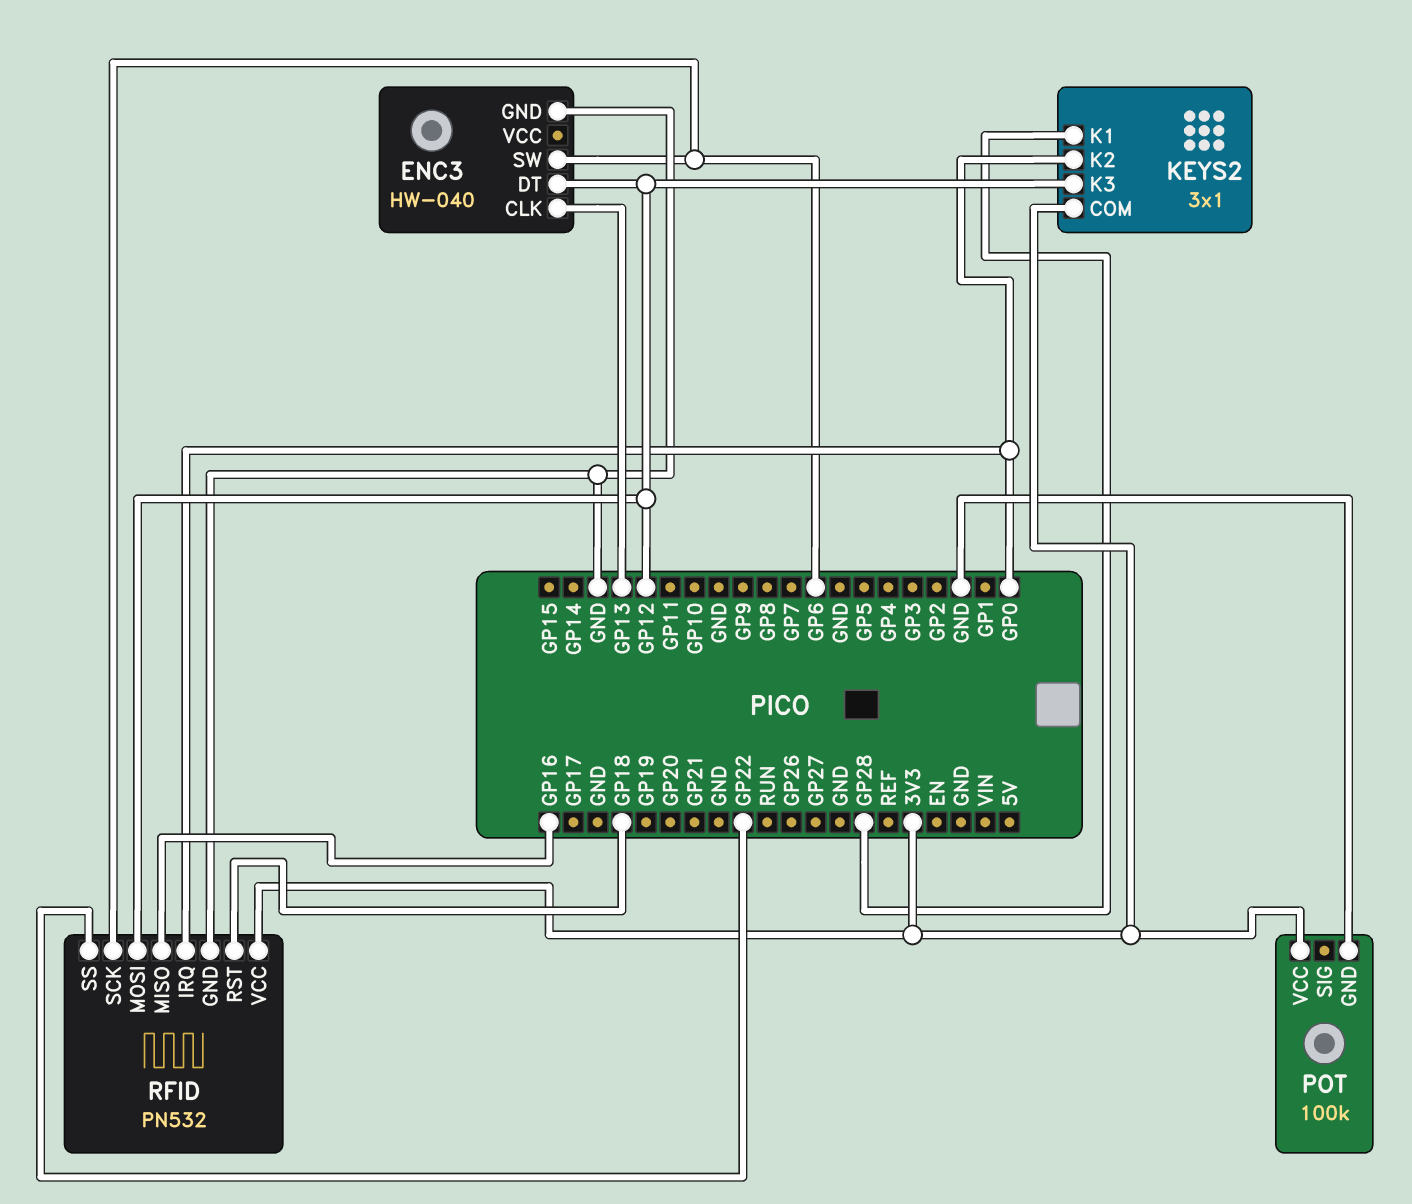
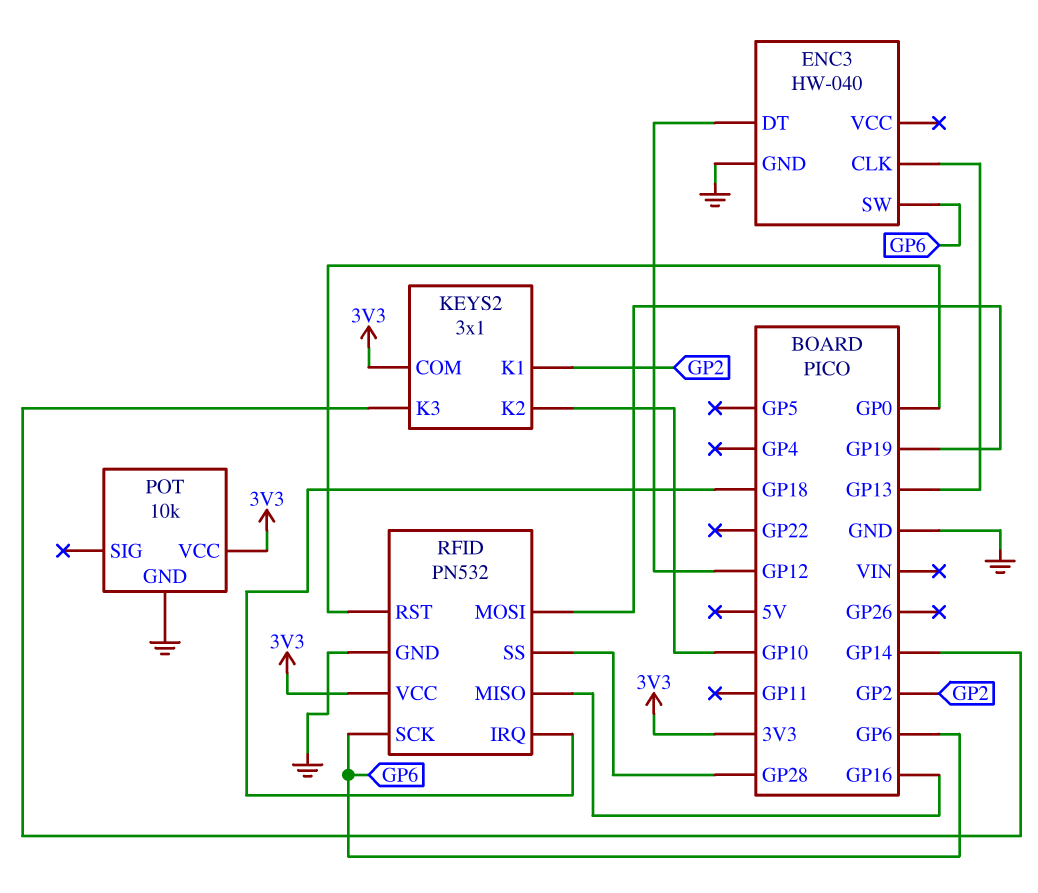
KEYS2 pin K1: GP28 -> GP2
KEYS2 pin K2: GP0 -> GP10
KEYS2 pin K3: GP12 -> GP14
POT: 100k -> 10k
RFID pin IRQ: GP0 -> GP18
RFID pin MOSI: GP12 -> GP19
RFID pin RST: GP18 -> GP0
RFID pin SS: GP22 -> GP28

